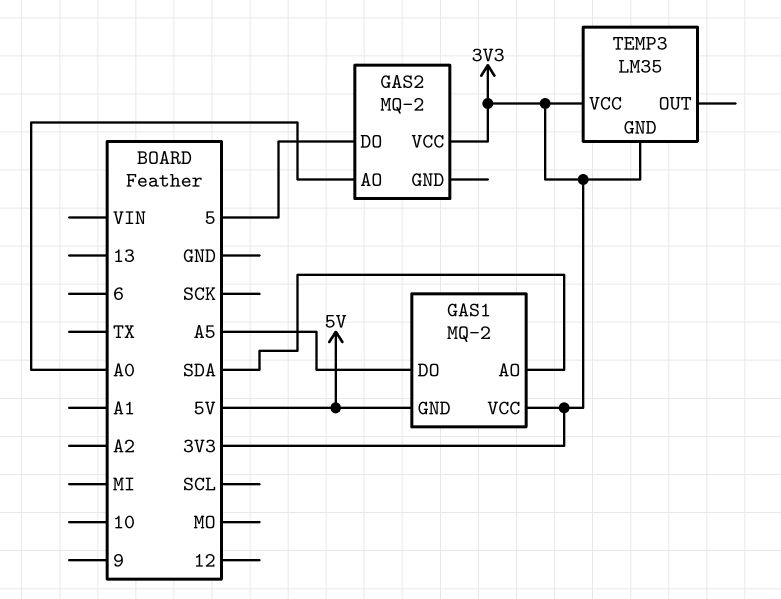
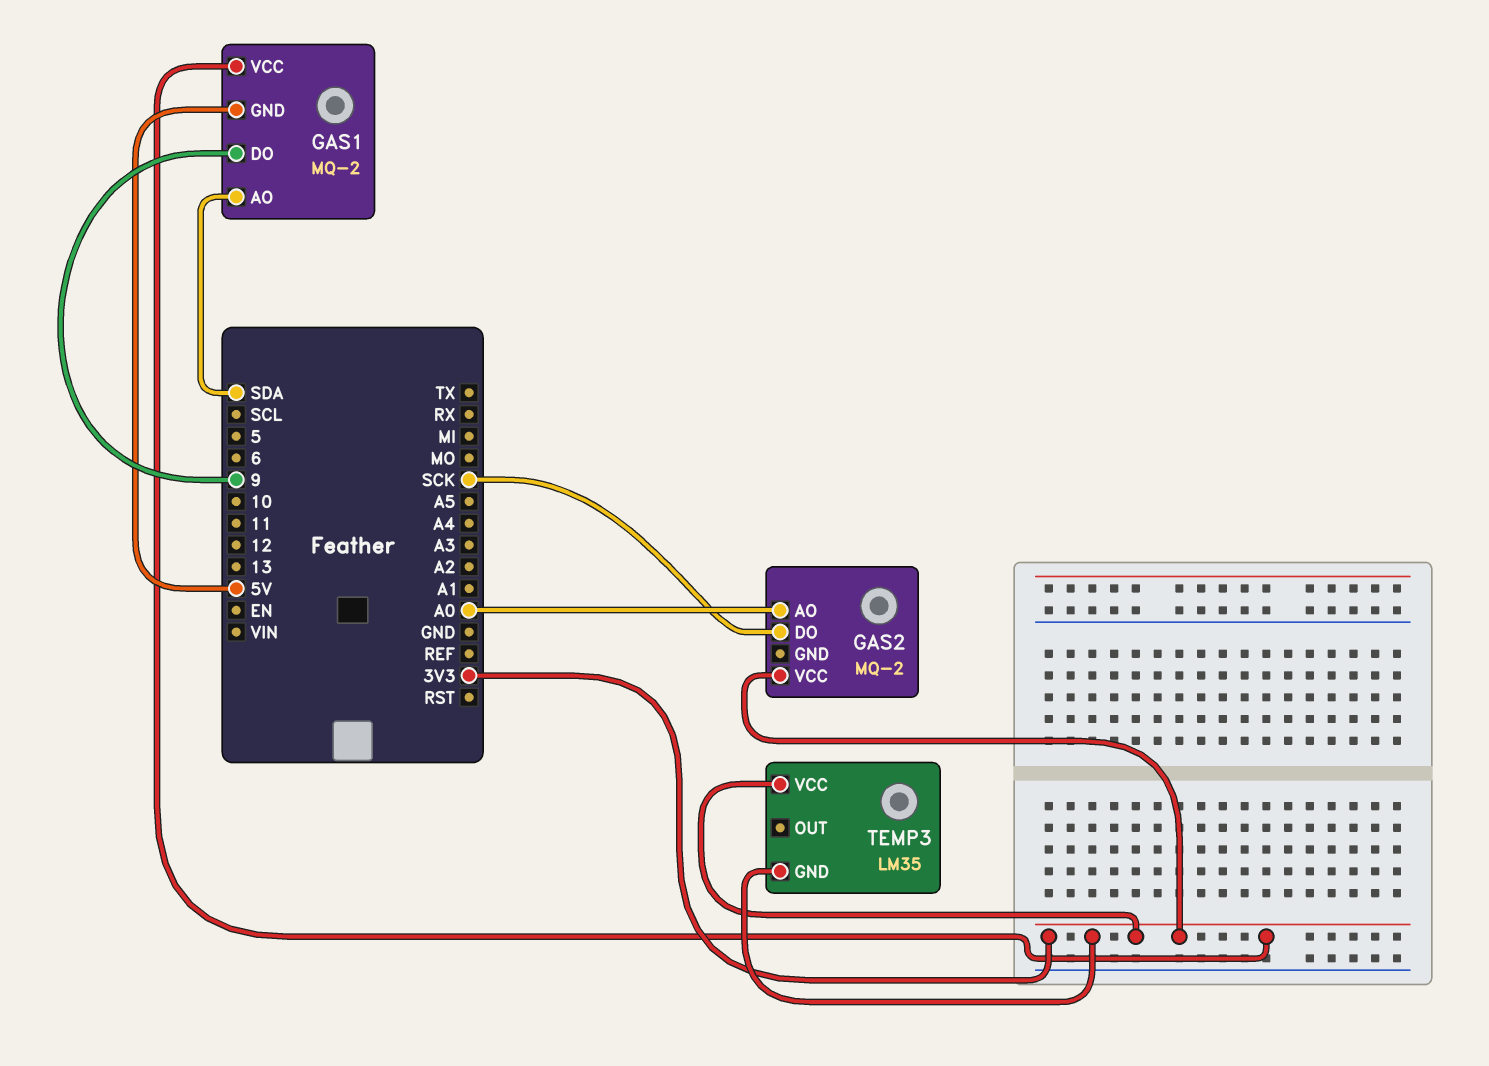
GAS1 pin DO: A5 -> 9
GAS2 pin DO: 5 -> SCK

